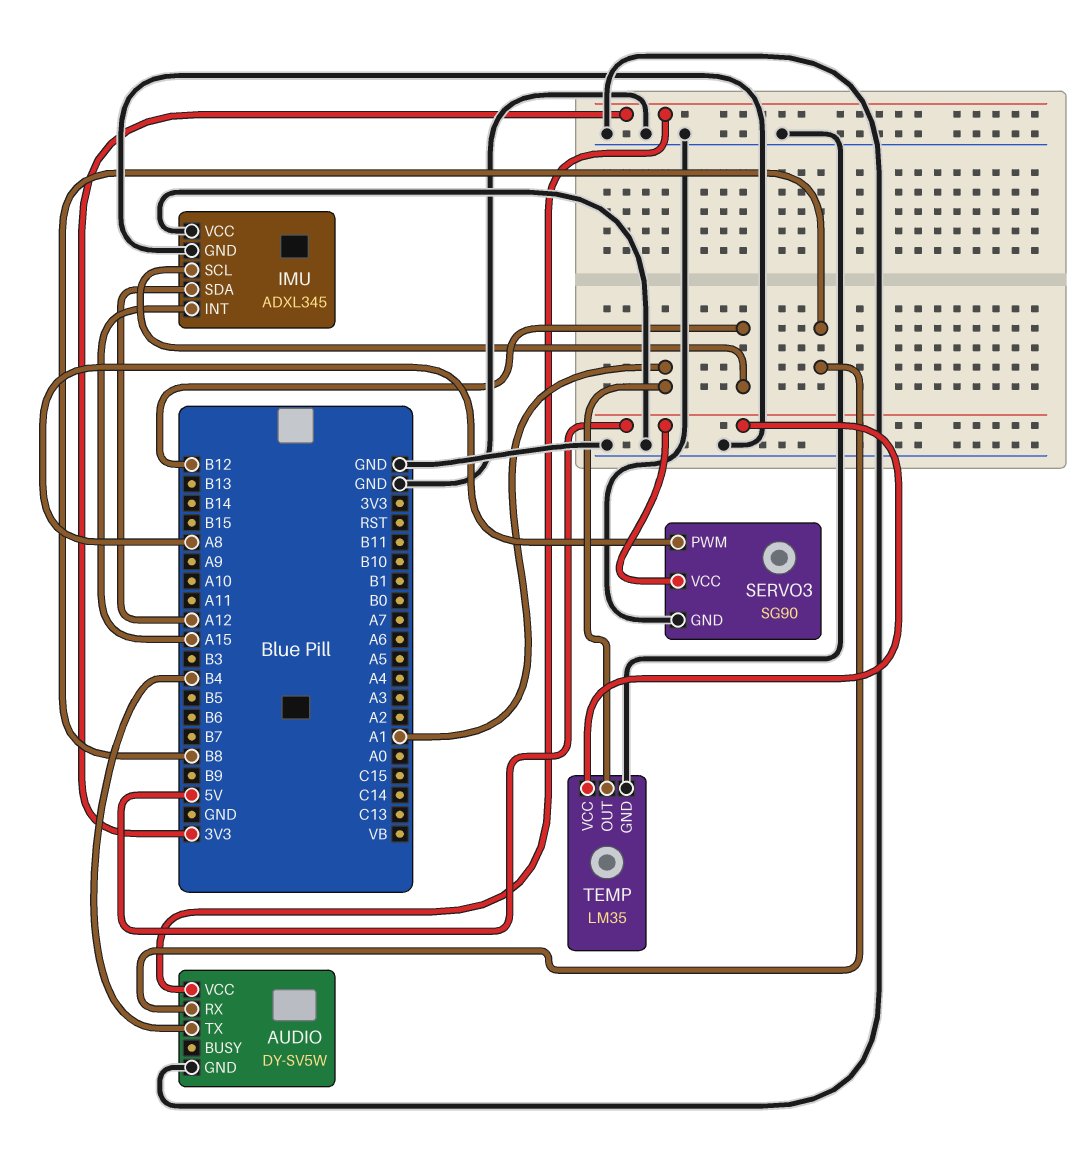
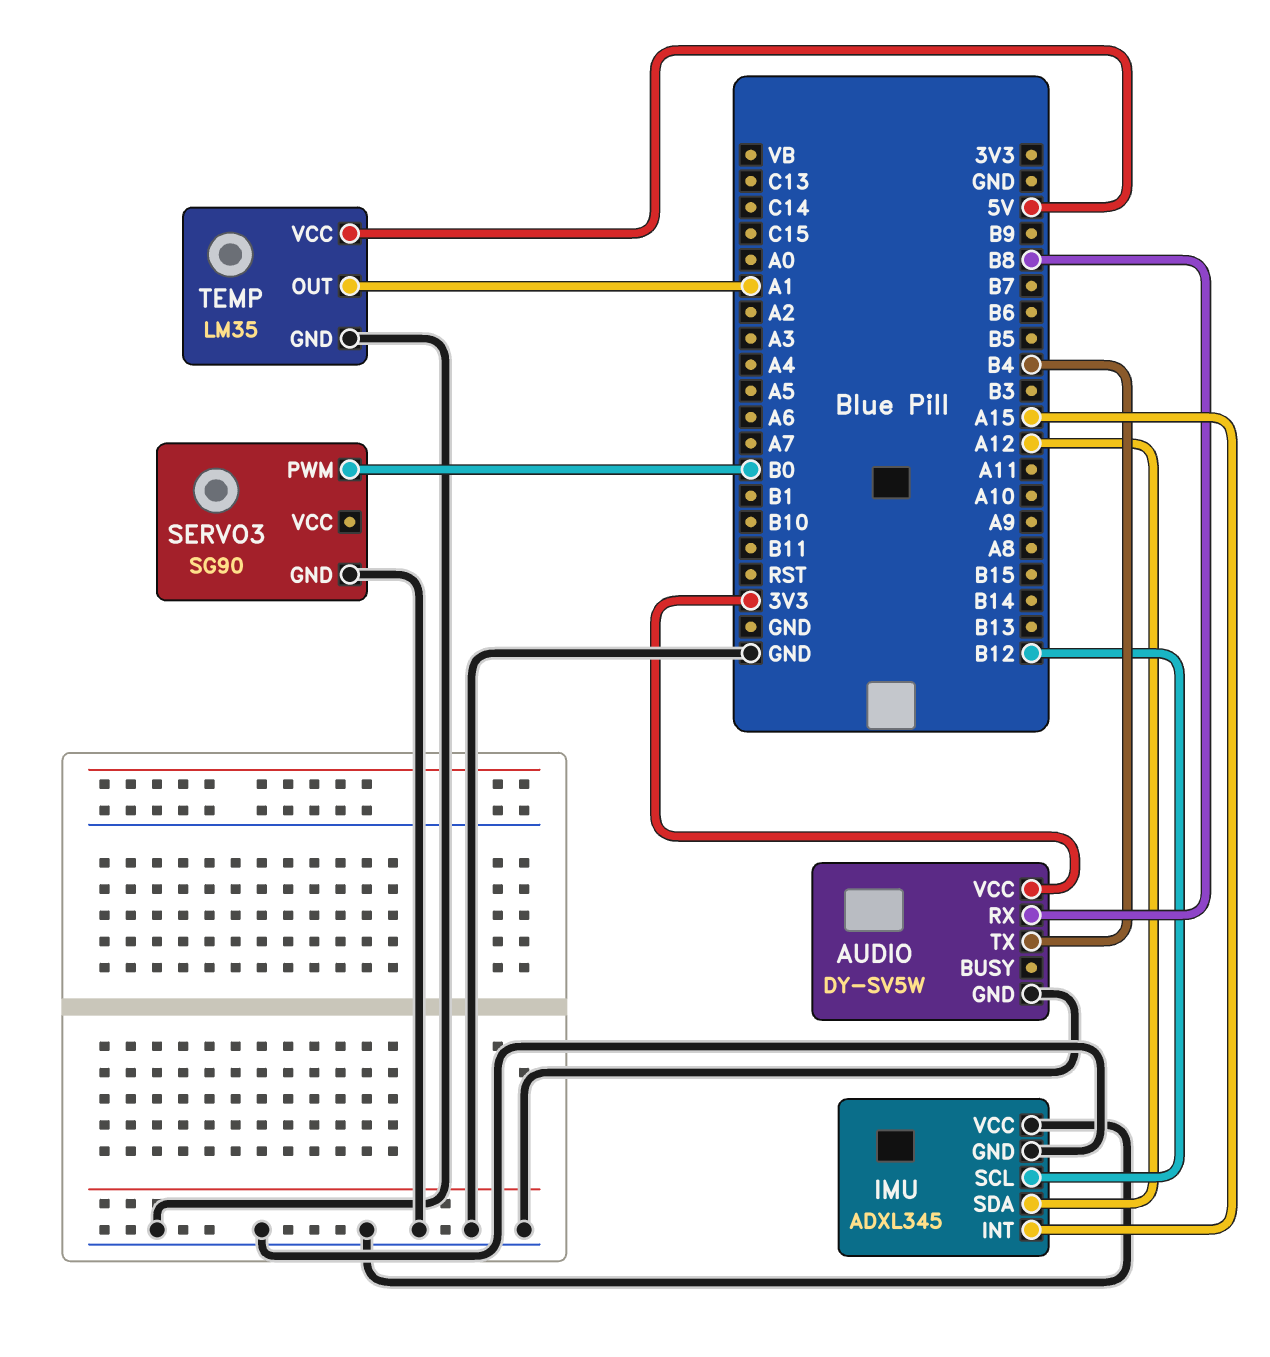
SERVO3 pin PWM: A8 -> B0
SERVO3 pin VCC: 5V -> none

